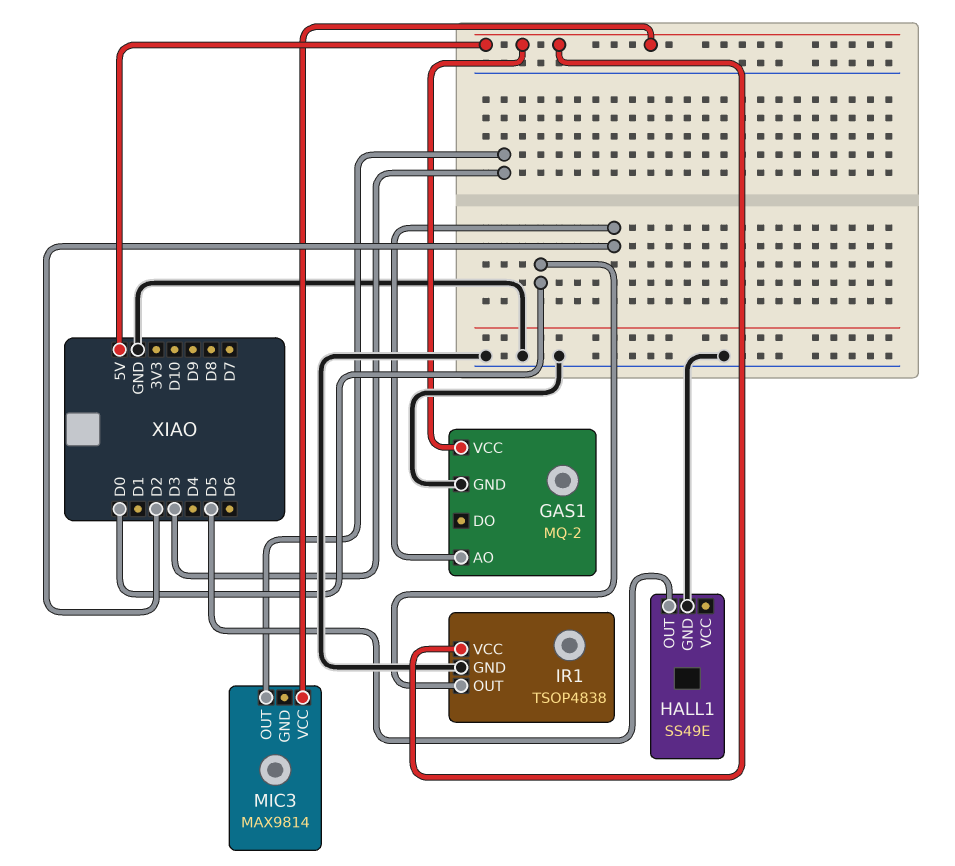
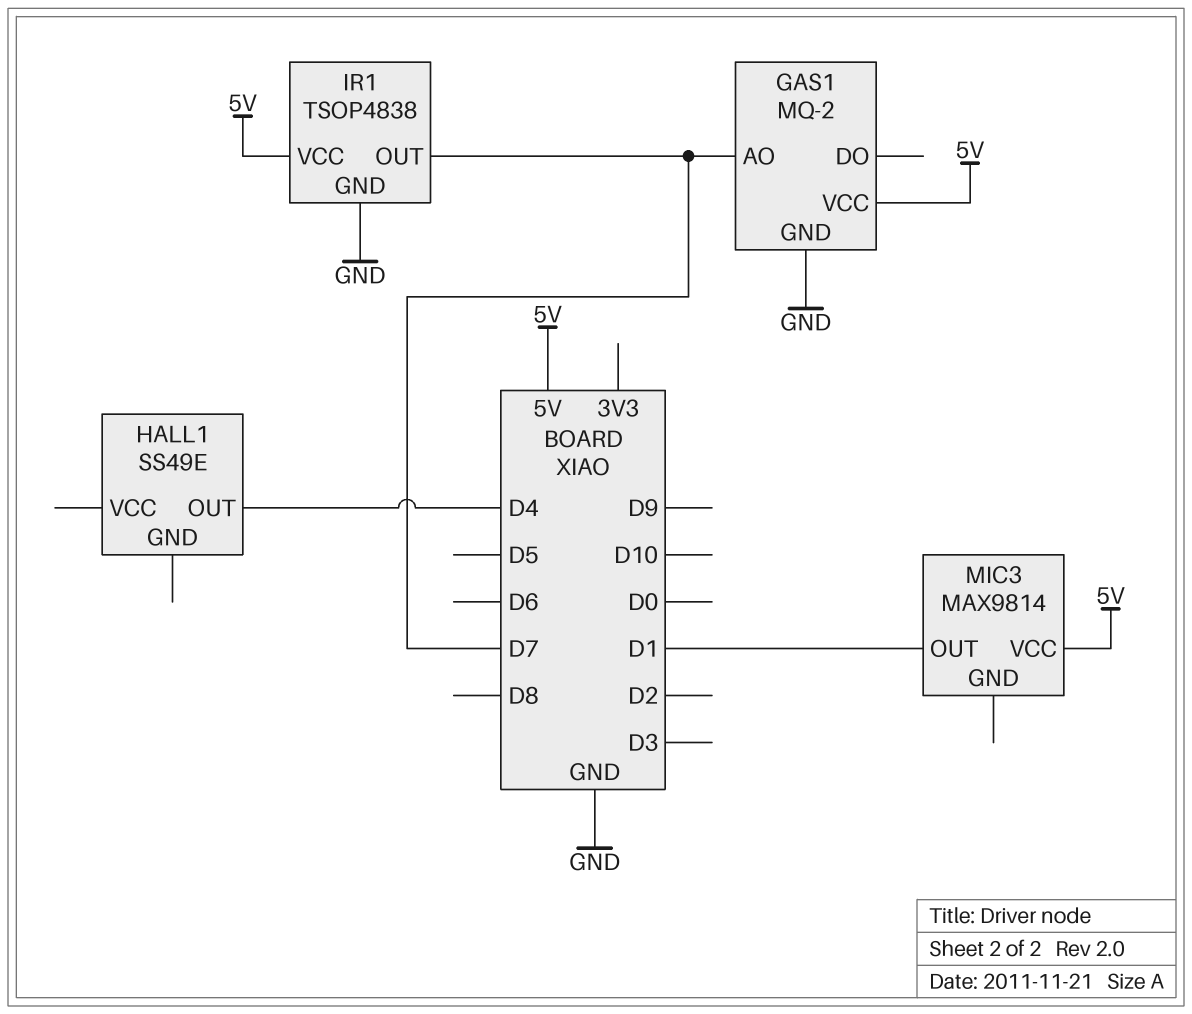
GAS1 pin AO: D2 -> D7
HALL1 pin GND: GND -> none
HALL1 pin OUT: D5 -> D4
IR1 pin OUT: D0 -> D7
MIC3 pin OUT: D3 -> D1

